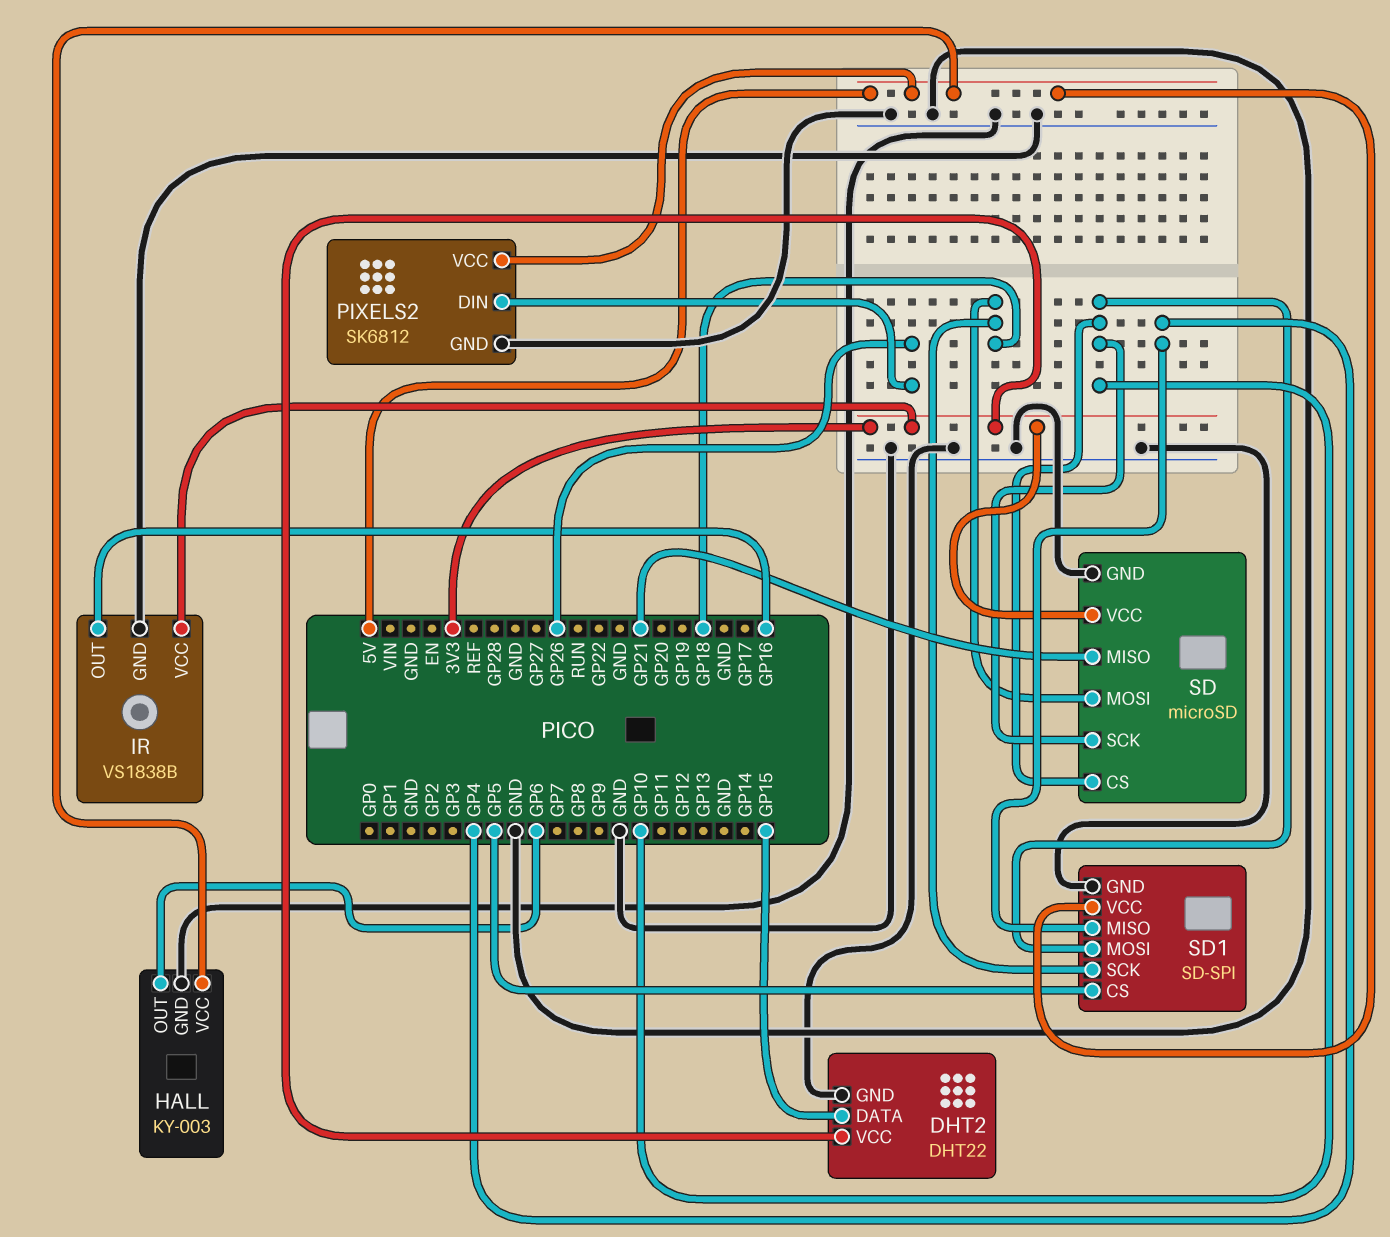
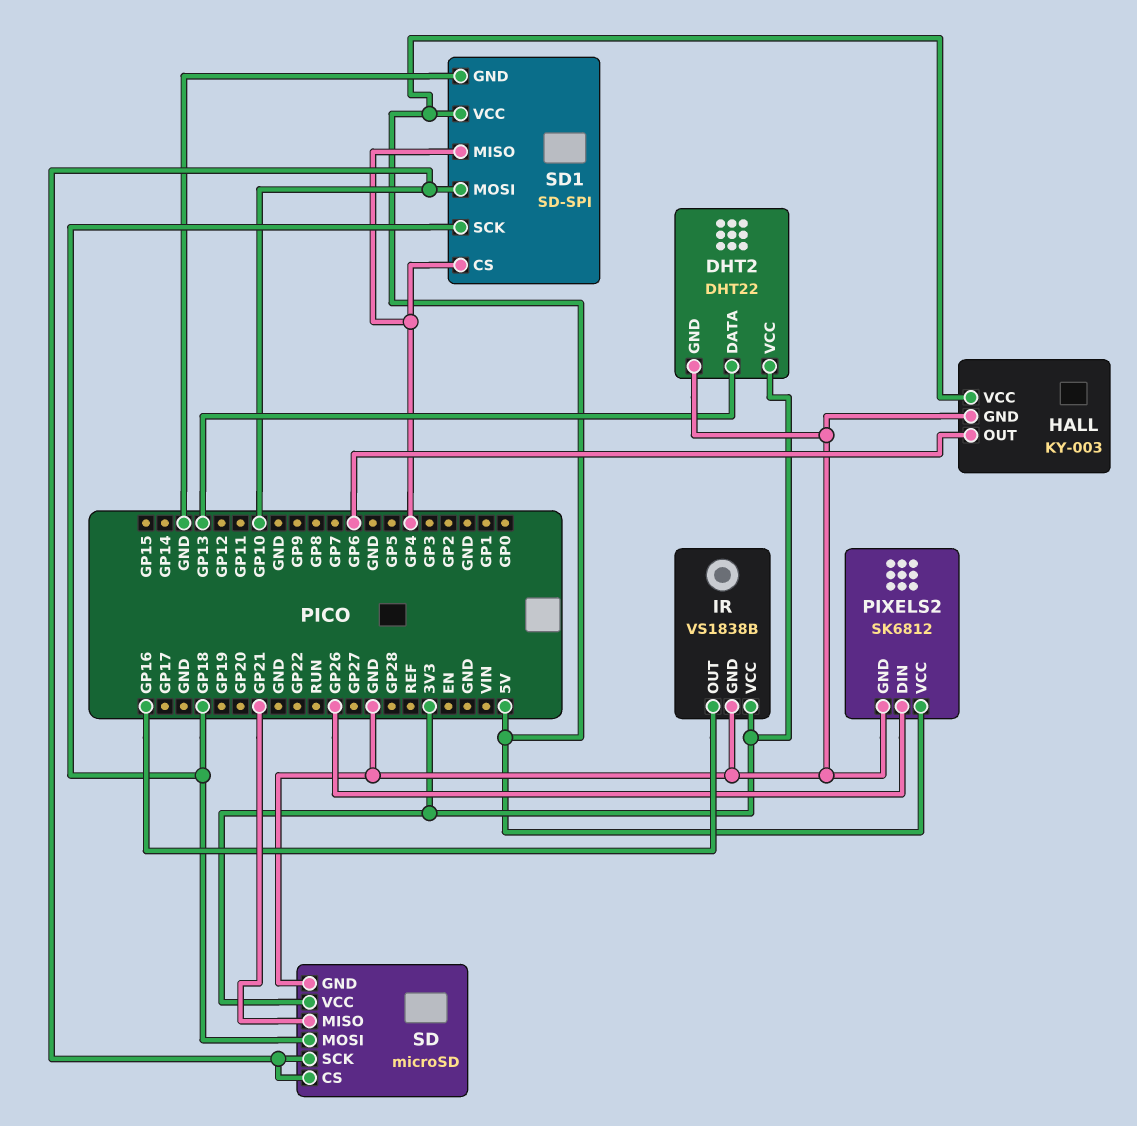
DHT2 pin DATA: GP15 -> GP13
SD1 pin CS: GP5 -> GP4

